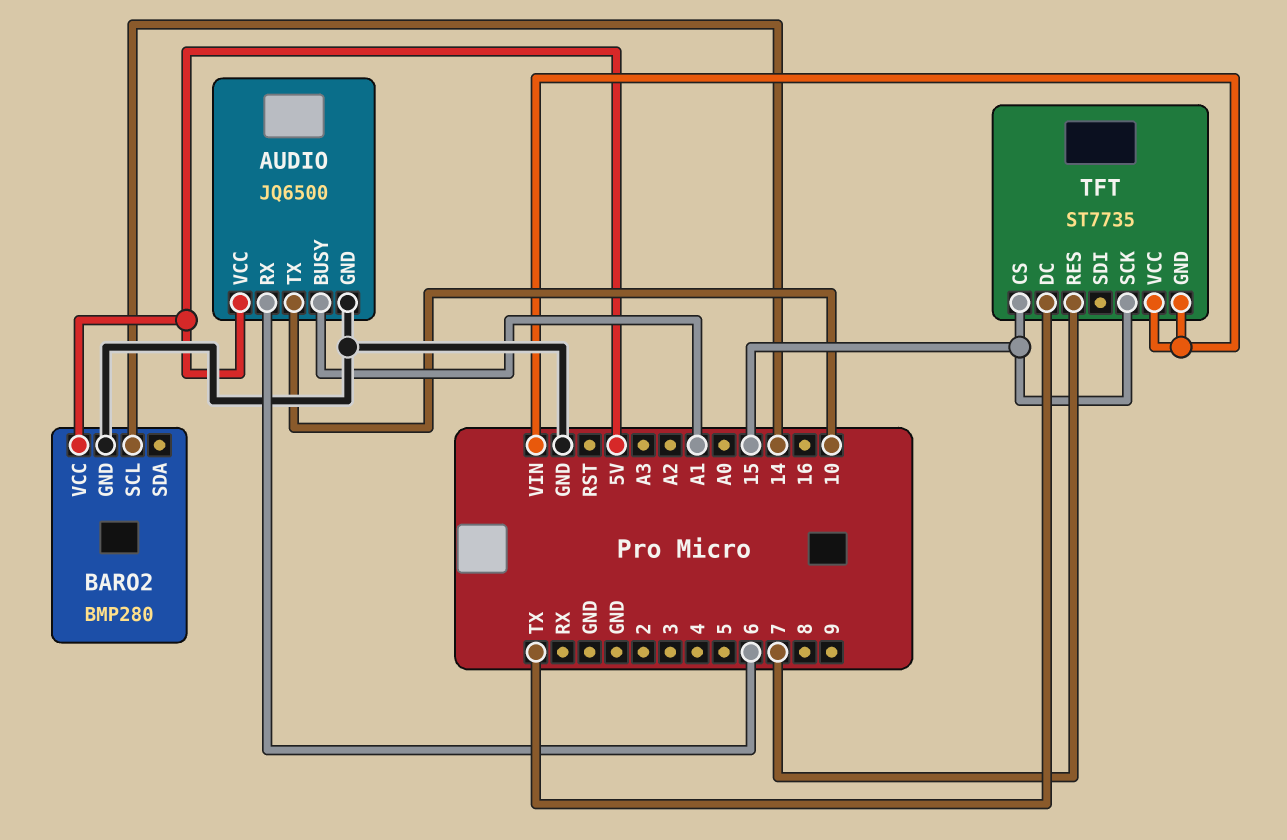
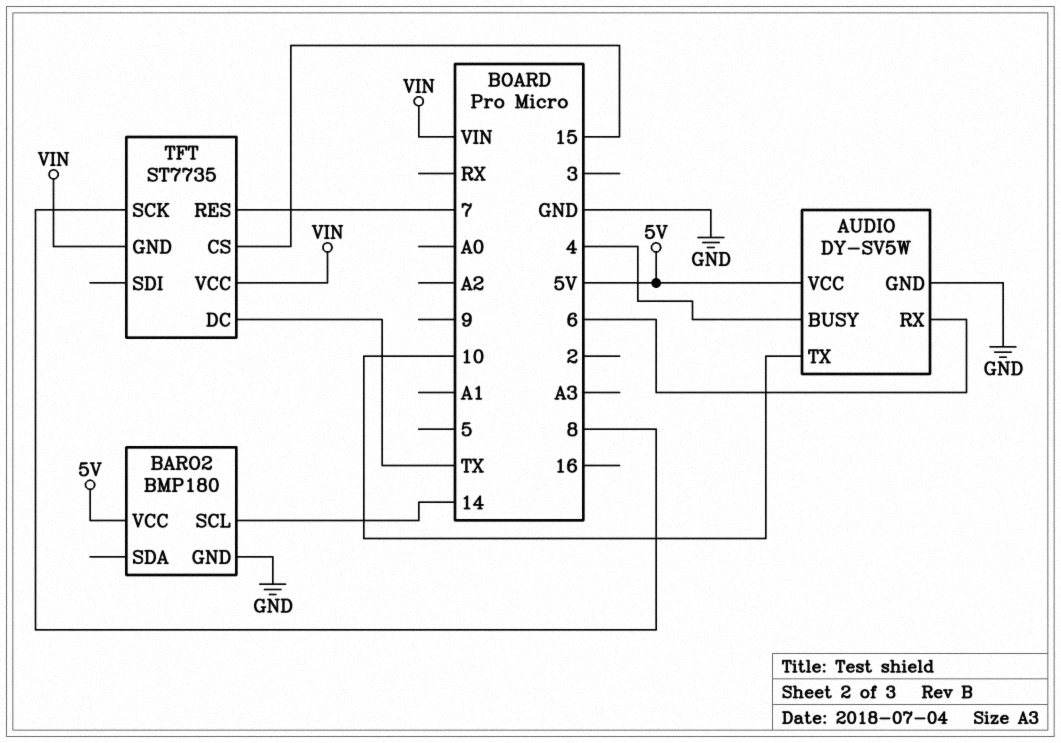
AUDIO: JQ6500 -> DY-SV5W
AUDIO pin BUSY: A1 -> 4
BARO2: BMP280 -> BMP180
TFT pin SCK: 15 -> 8

